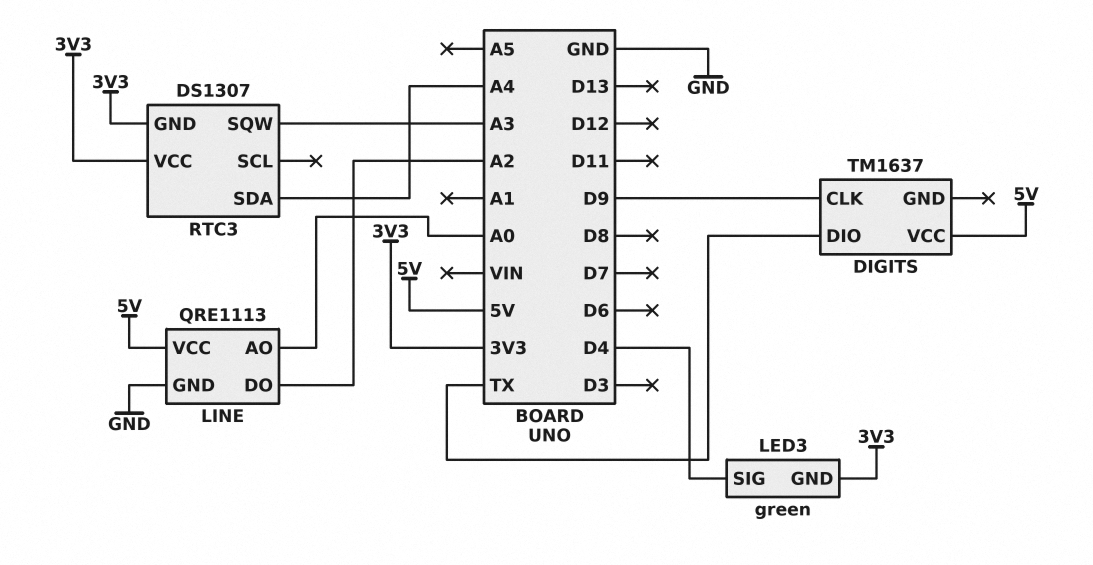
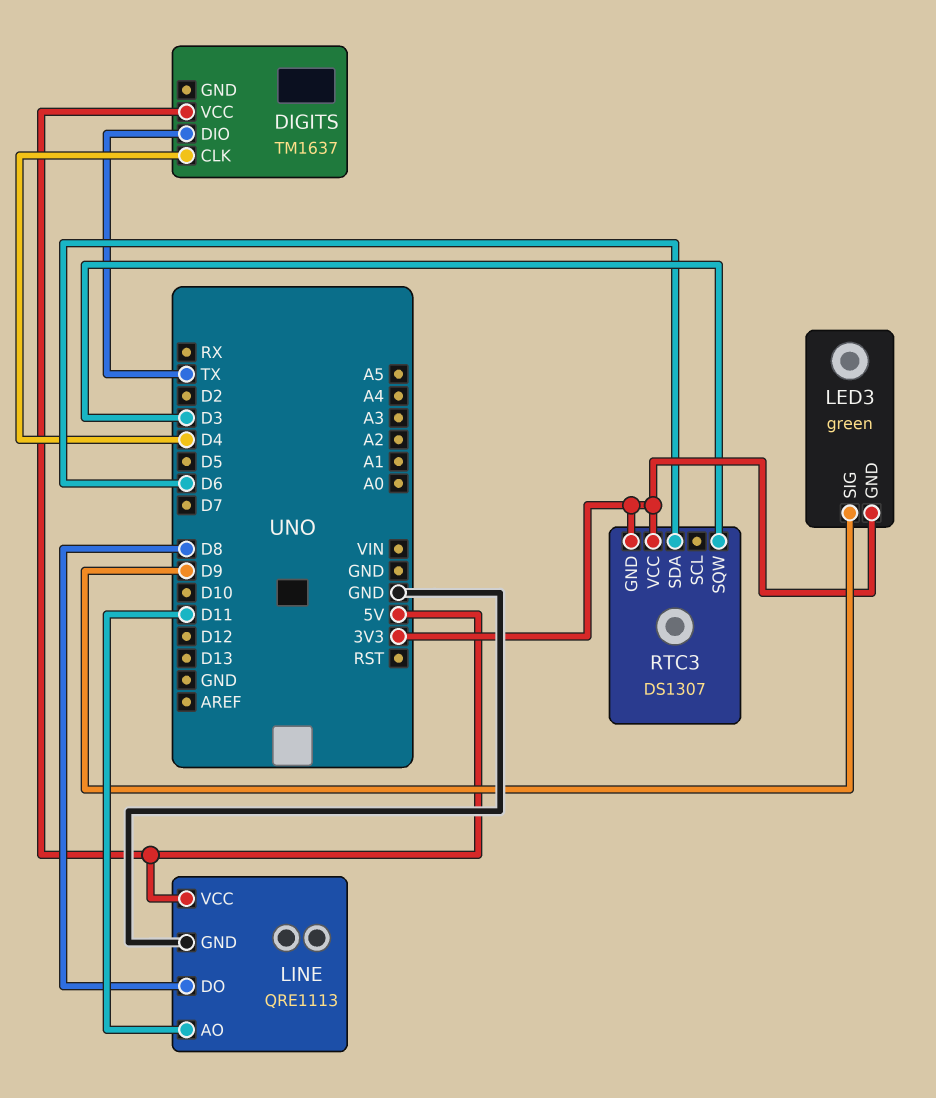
DIGITS pin CLK: D9 -> D4
LED3 pin SIG: D4 -> D9
LINE pin AO: A0 -> D11
LINE pin DO: A2 -> D8
RTC3 pin SDA: A4 -> D6
RTC3 pin SQW: A3 -> D3

